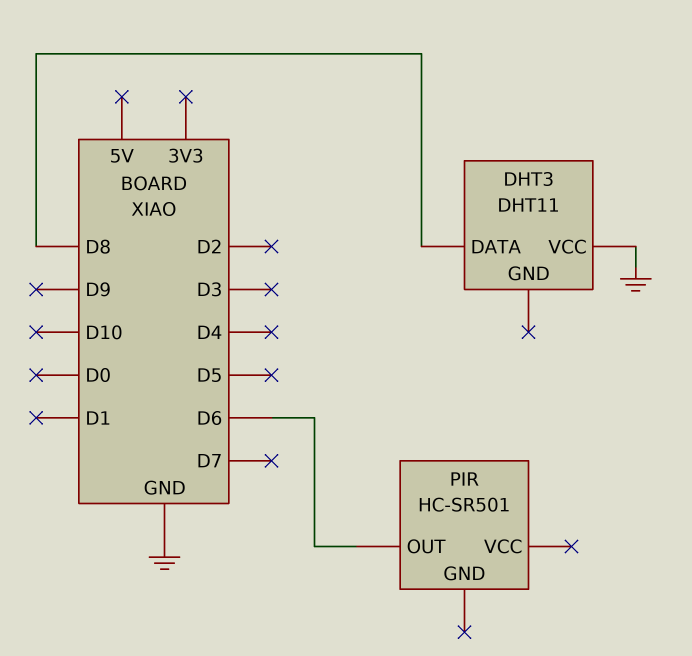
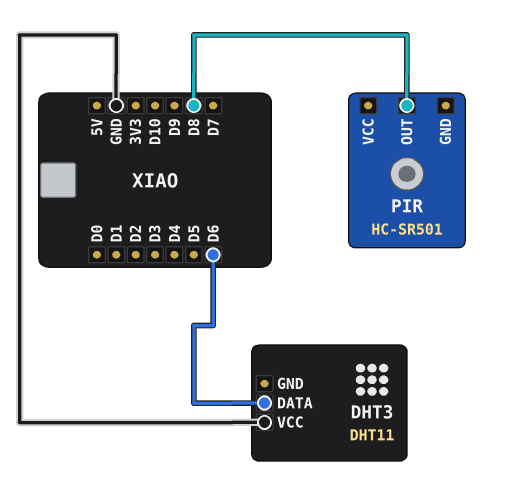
DHT3 pin DATA: D8 -> D6
PIR pin OUT: D6 -> D8

